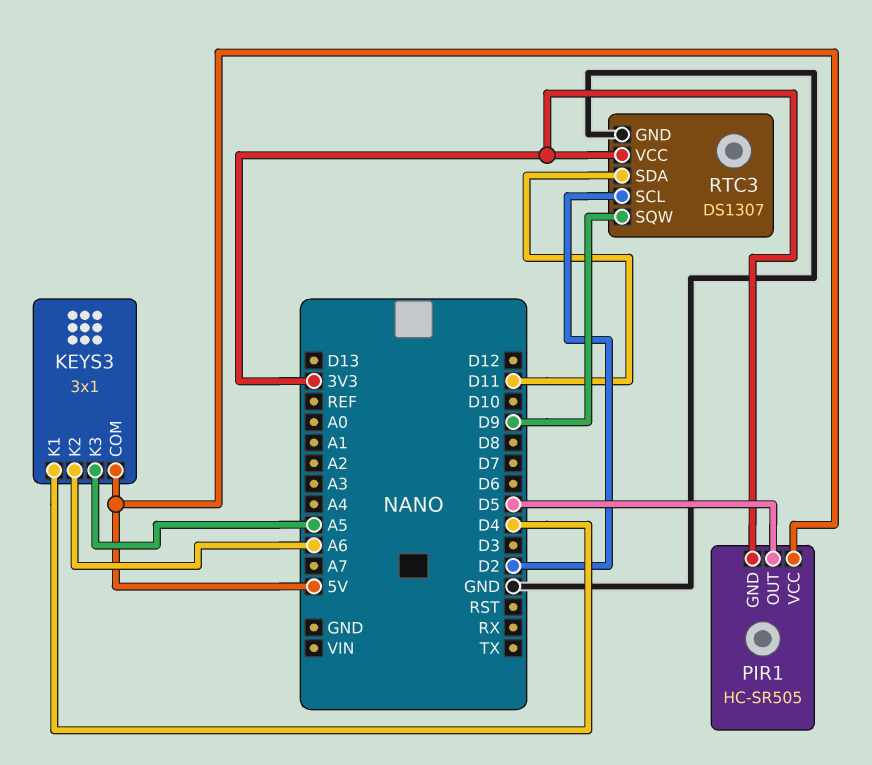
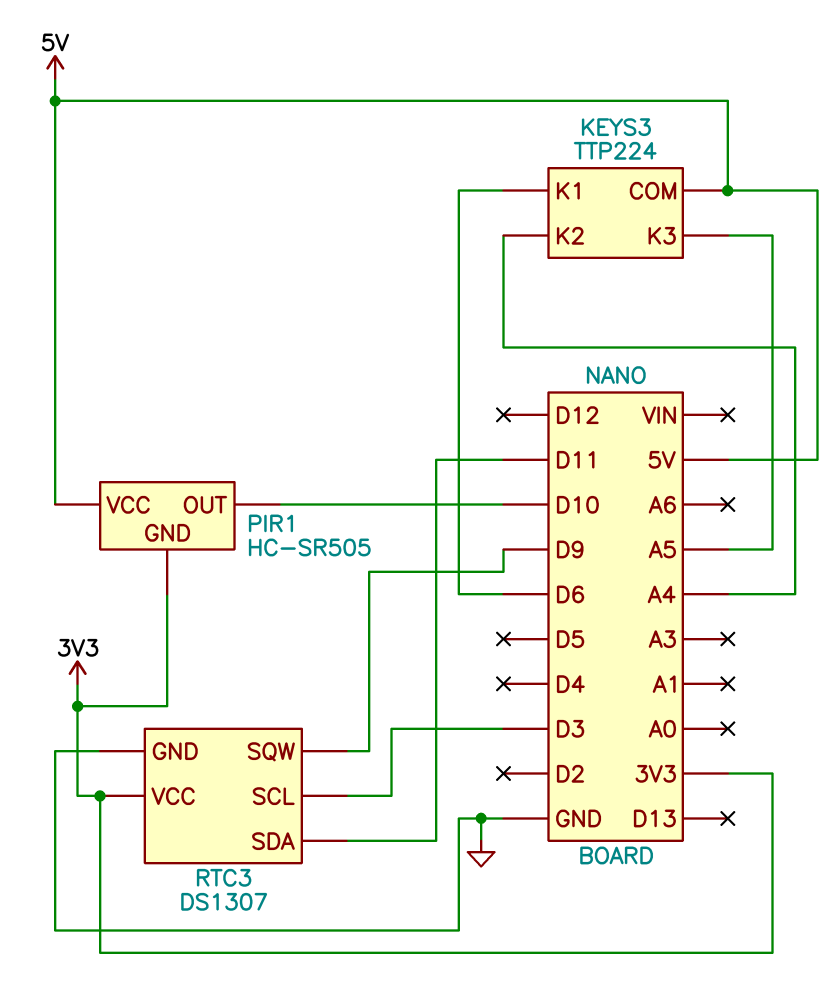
KEYS3: 3x1 -> TTP224
KEYS3 pin K1: D4 -> D6
KEYS3 pin K2: A6 -> A4
PIR1 pin OUT: D5 -> D10
RTC3 pin SCL: D2 -> D3

